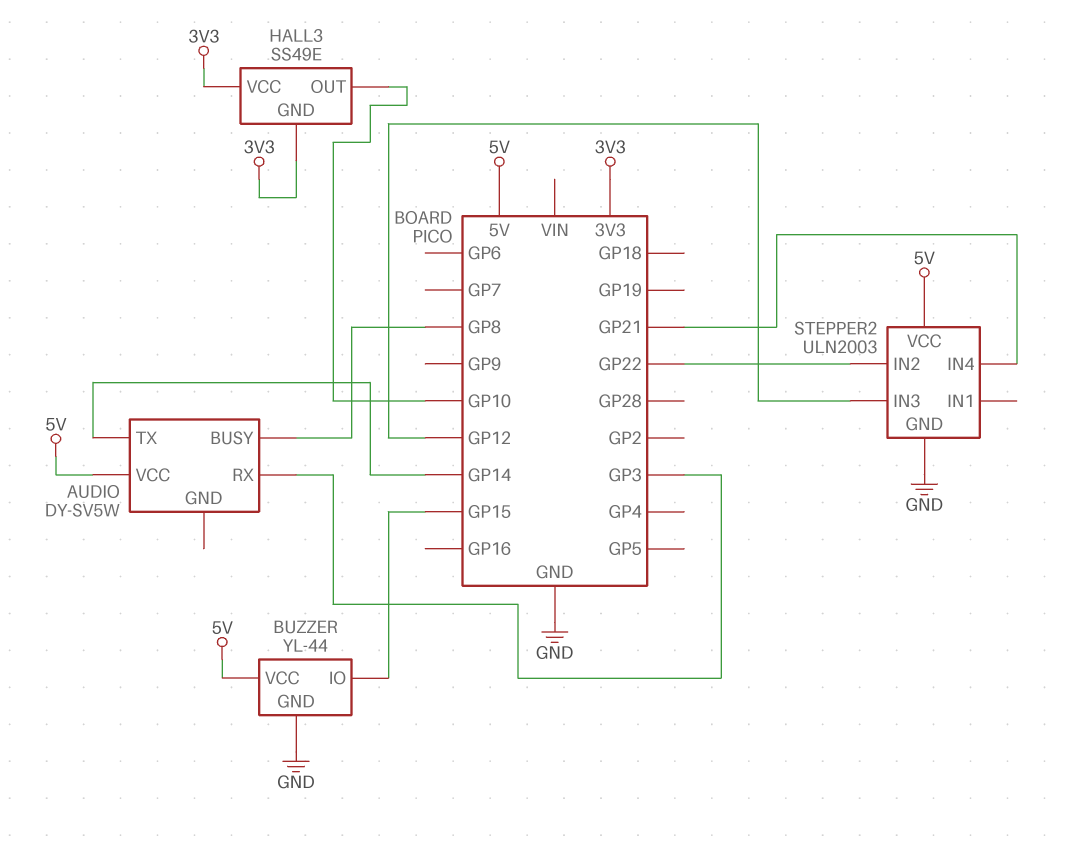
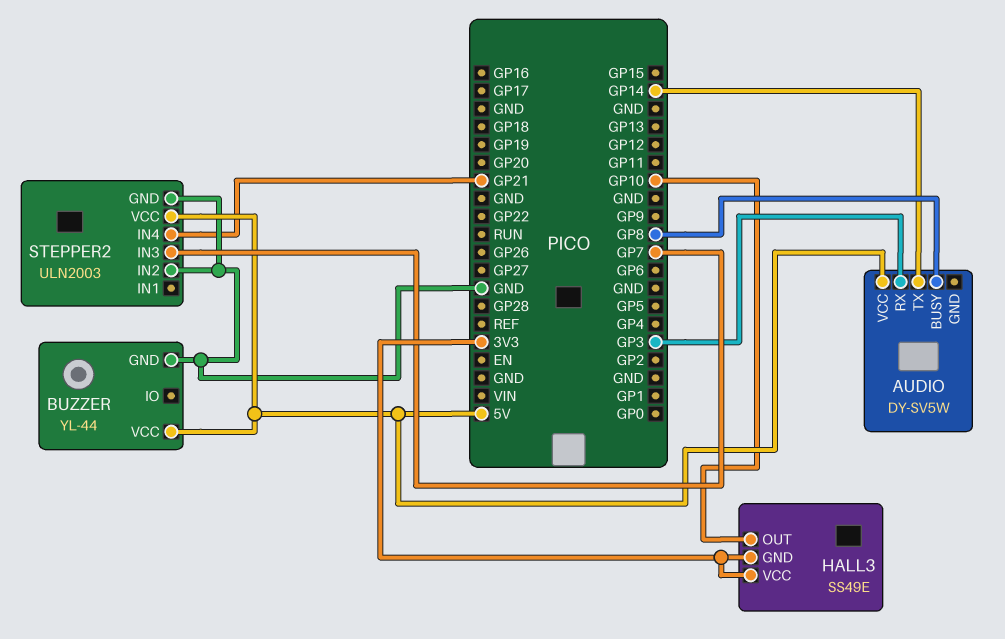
BUZZER pin IO: GP15 -> none
STEPPER2 pin IN2: GP22 -> GND
STEPPER2 pin IN3: GP12 -> GP7

